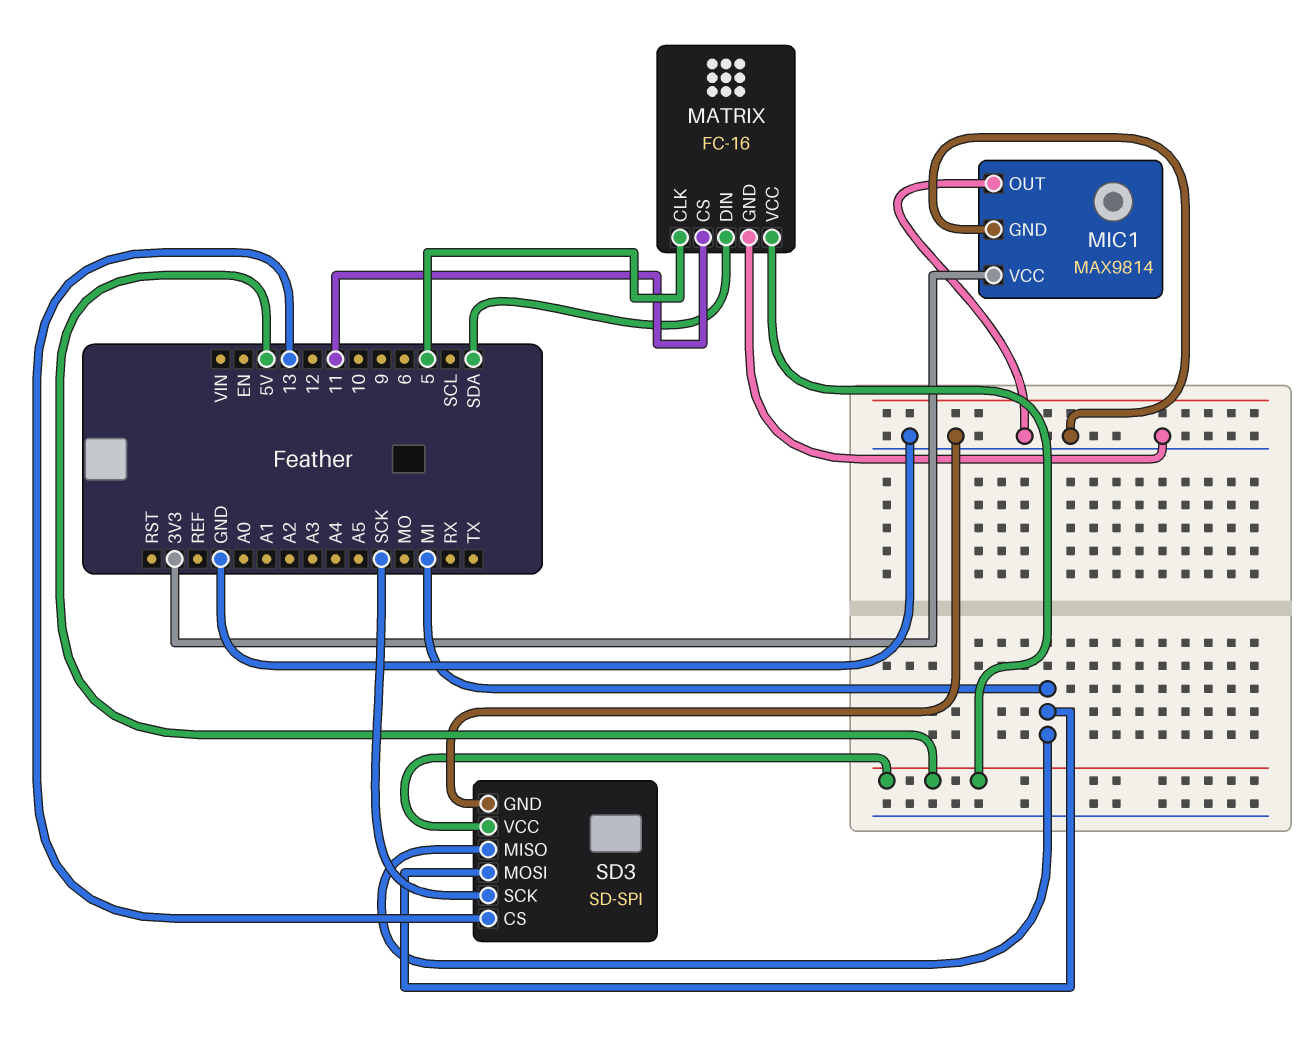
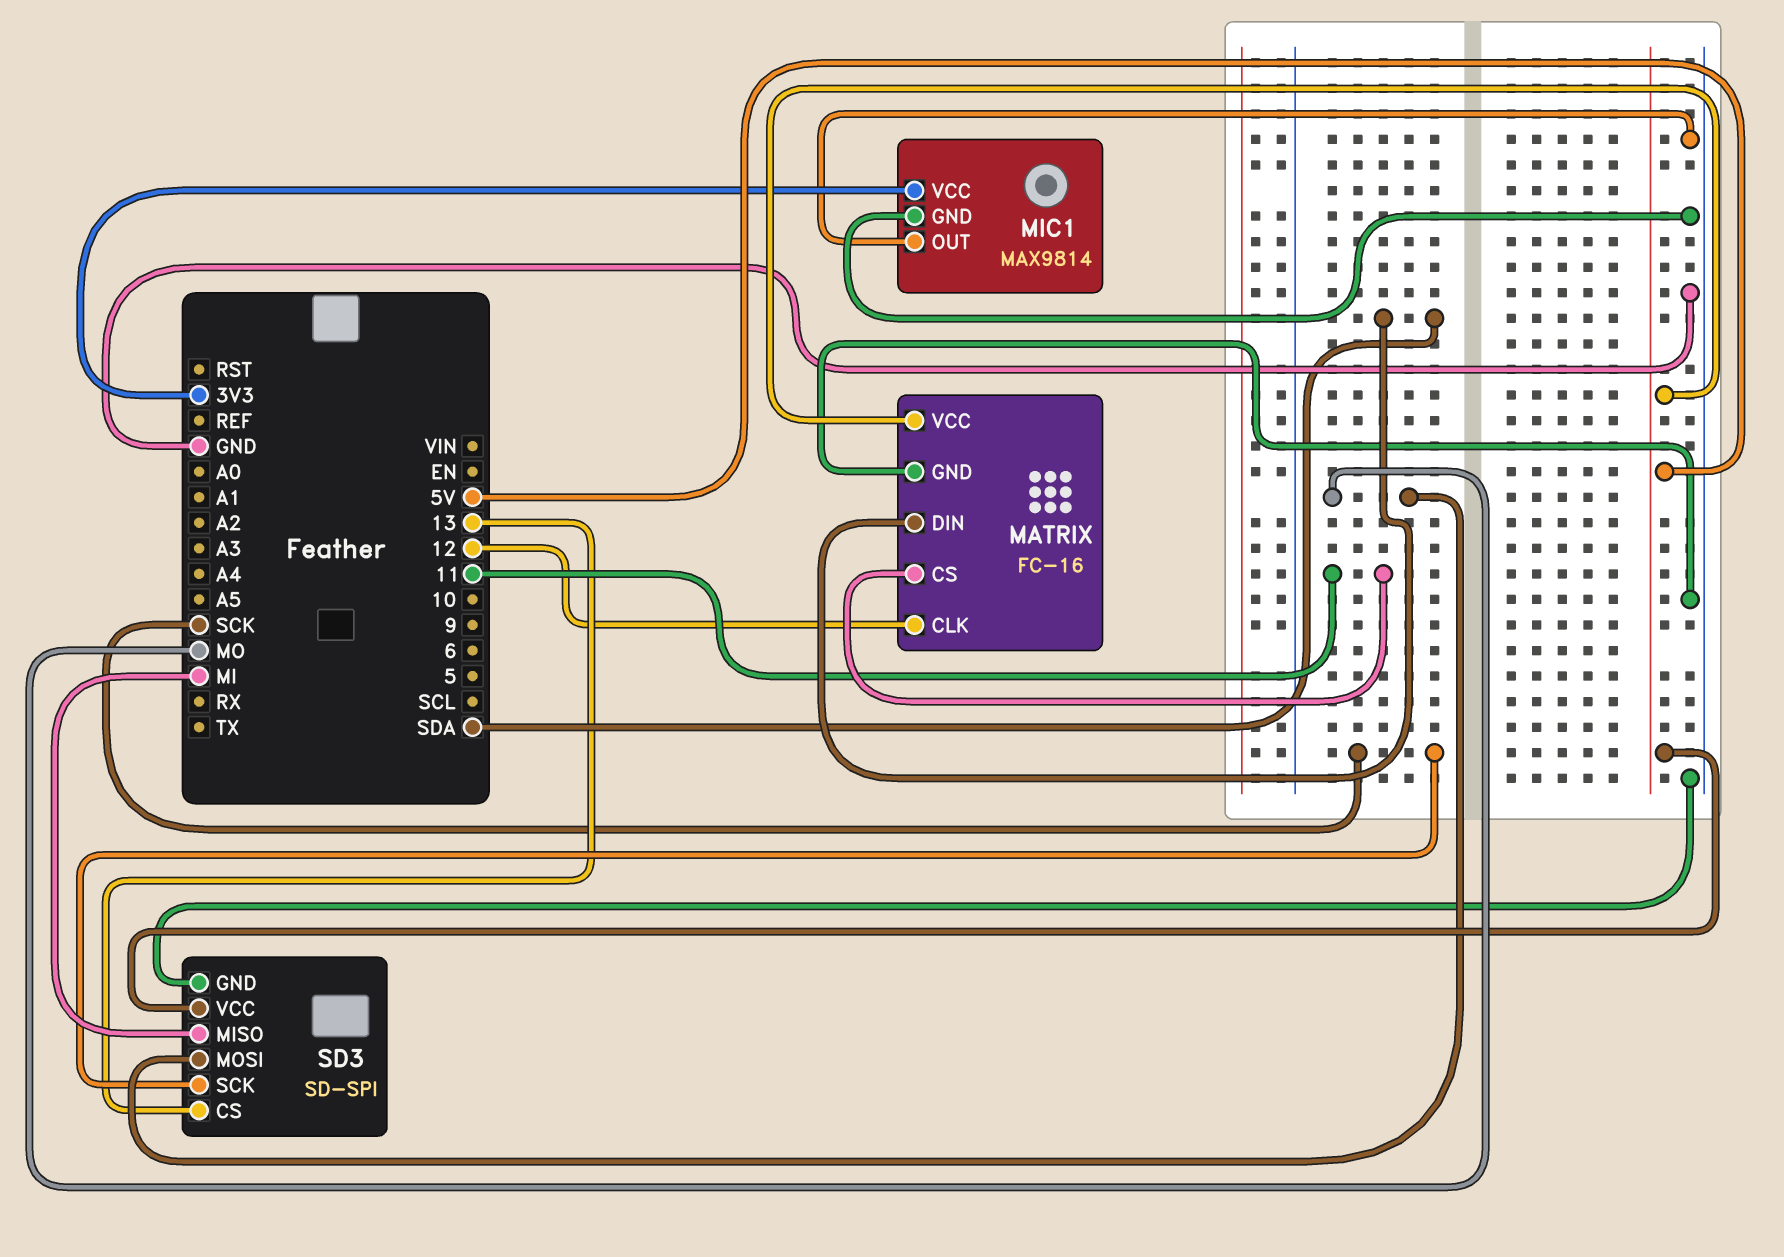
MATRIX pin CLK: 5 -> 12
SD3 pin MOSI: MI -> MO

